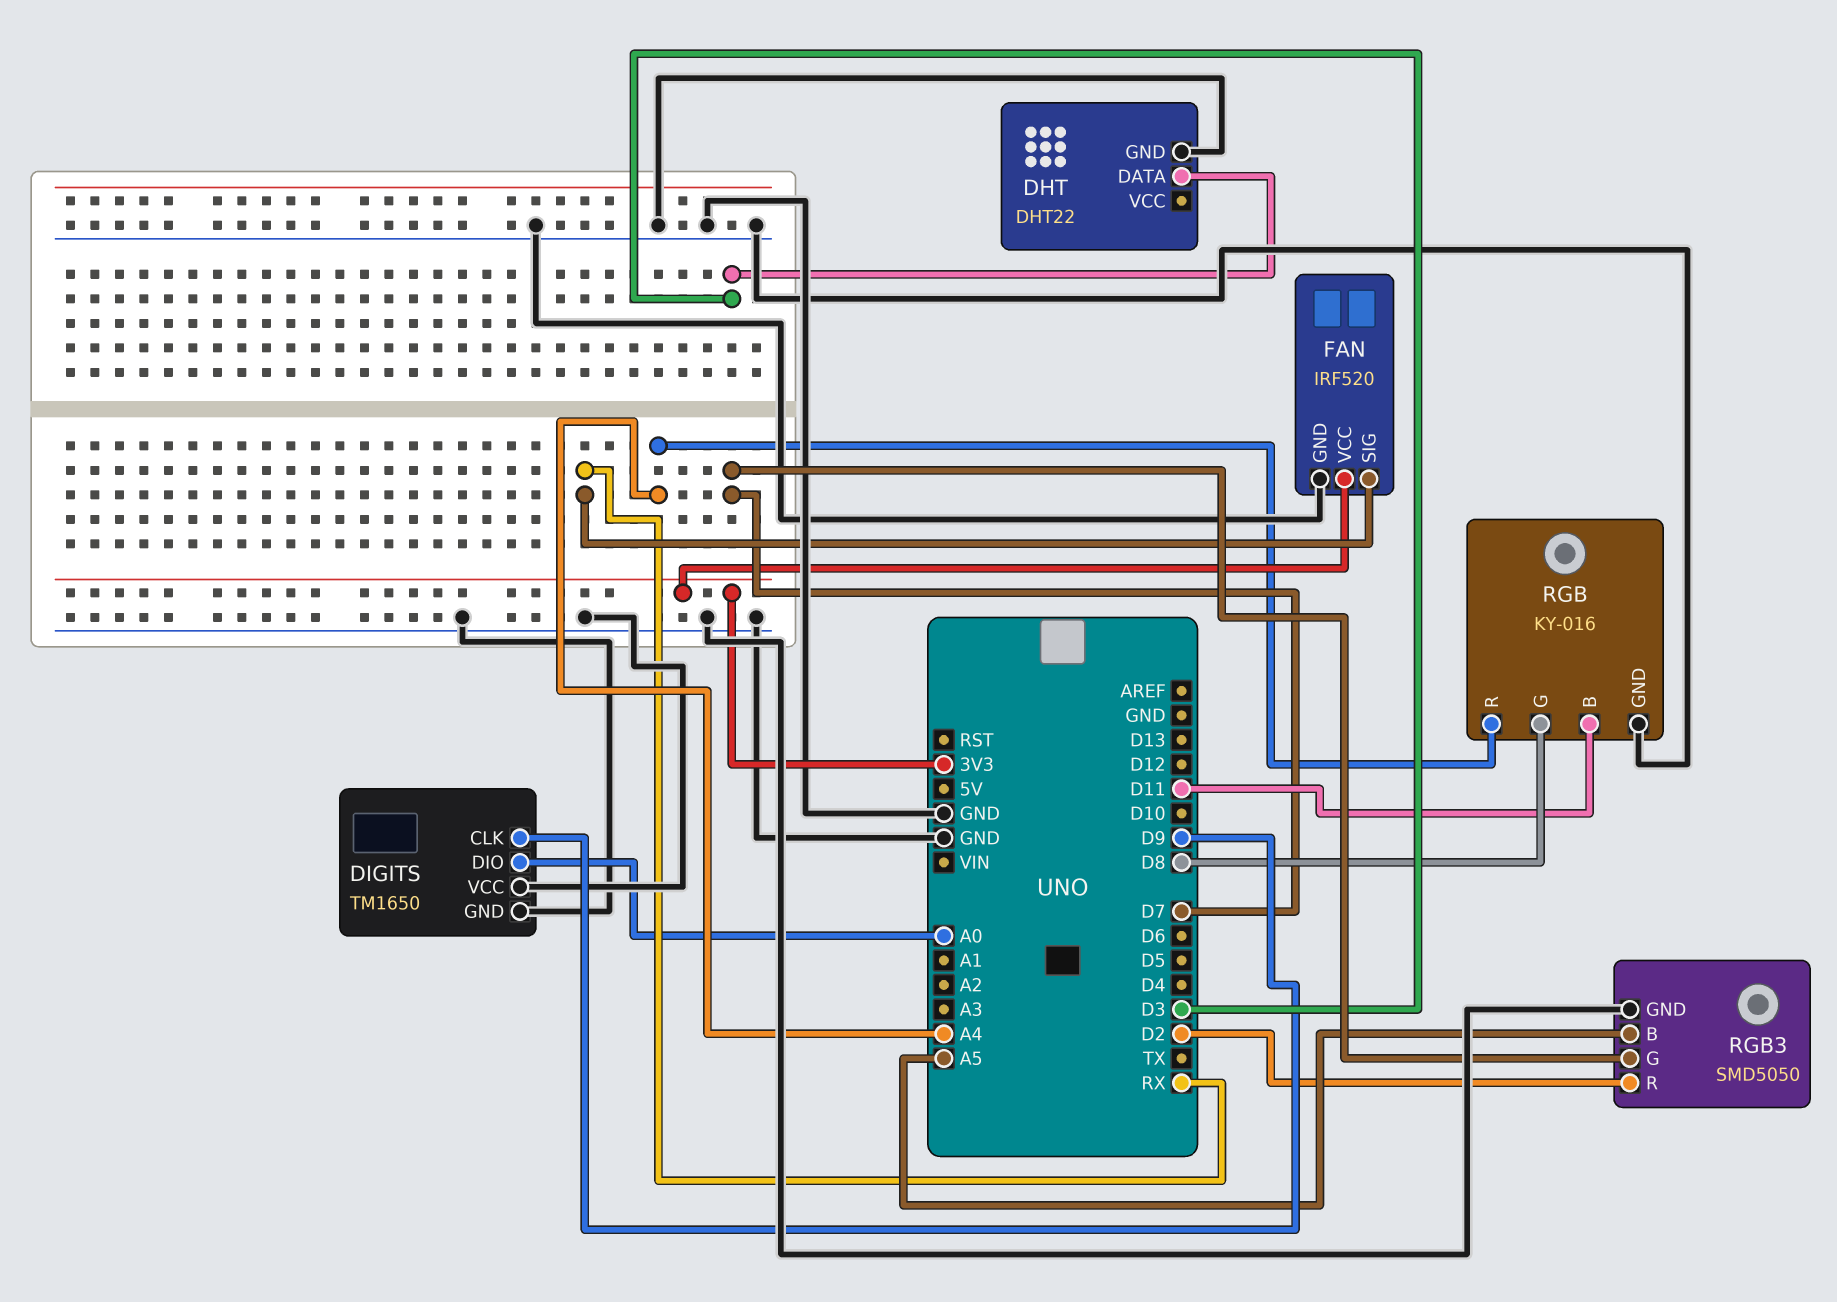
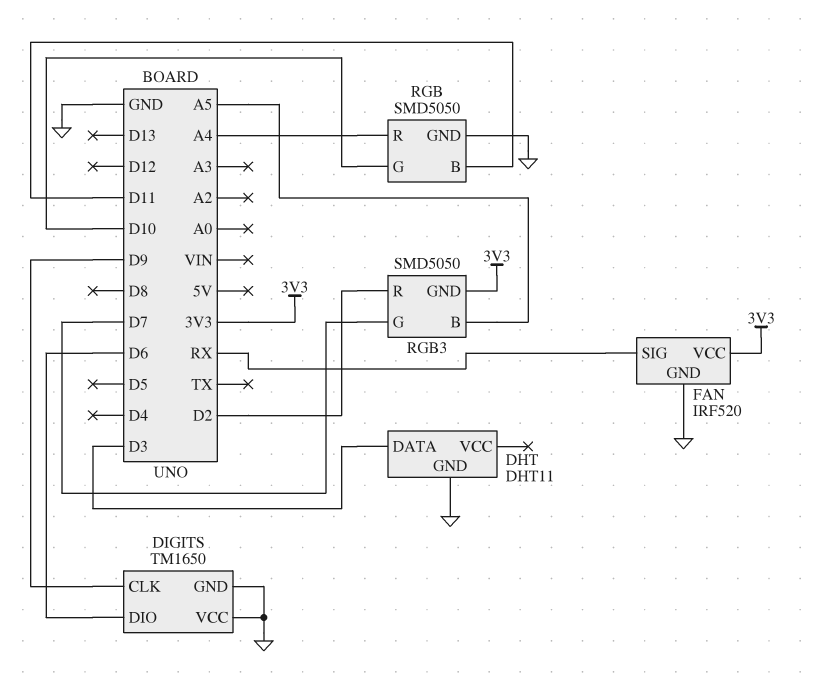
DHT: DHT22 -> DHT11
DIGITS pin DIO: A0 -> D6
RGB: KY-016 -> SMD5050
RGB pin G: D8 -> D10
RGB3 pin GND: GND -> 3V3

